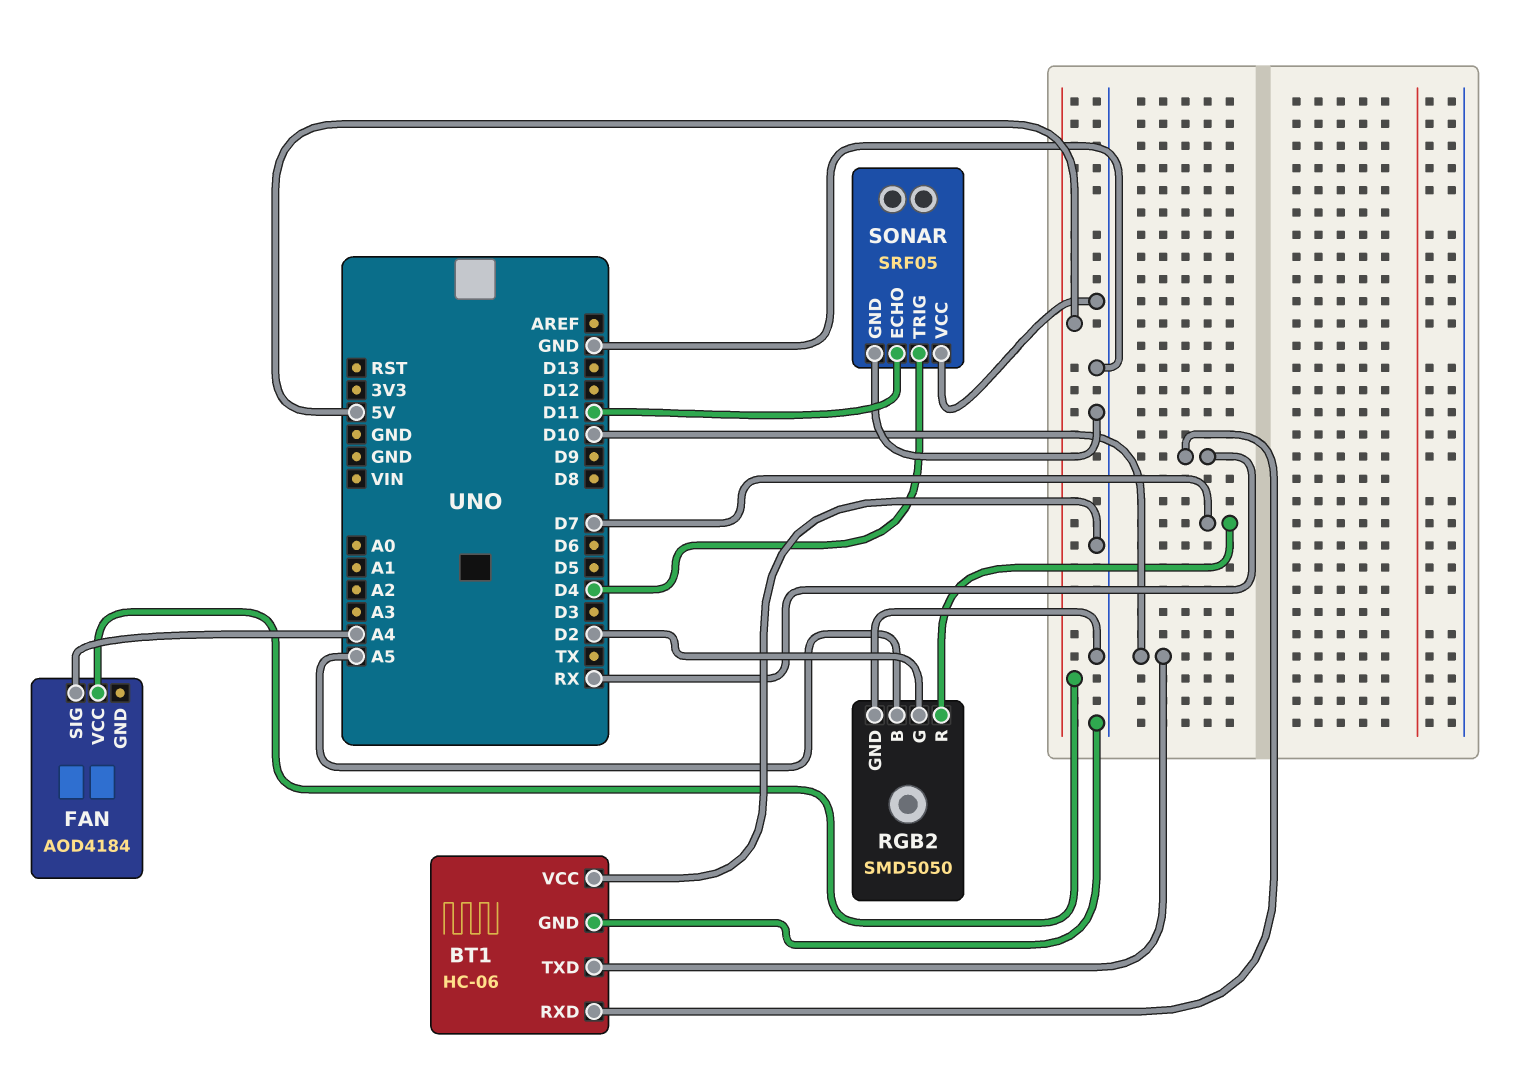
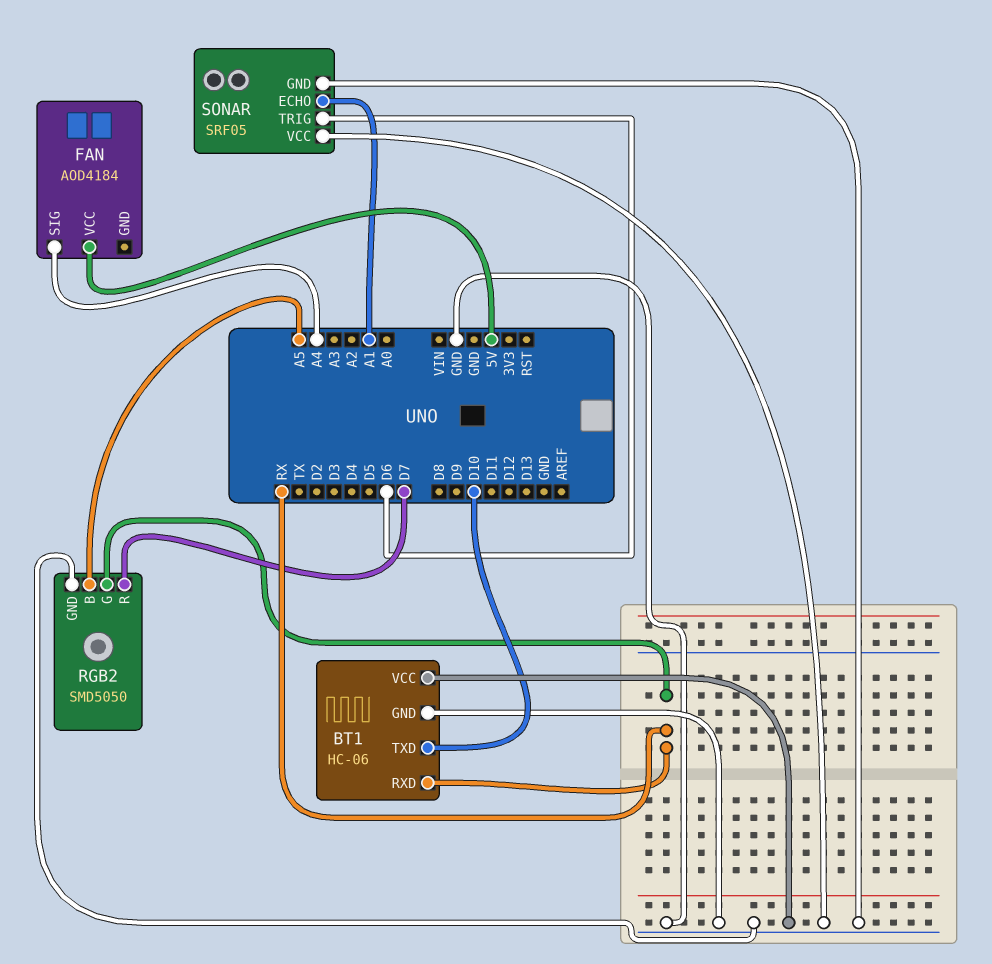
RGB2 pin G: D2 -> RX
SONAR pin ECHO: D11 -> A1
SONAR pin TRIG: D4 -> D6

